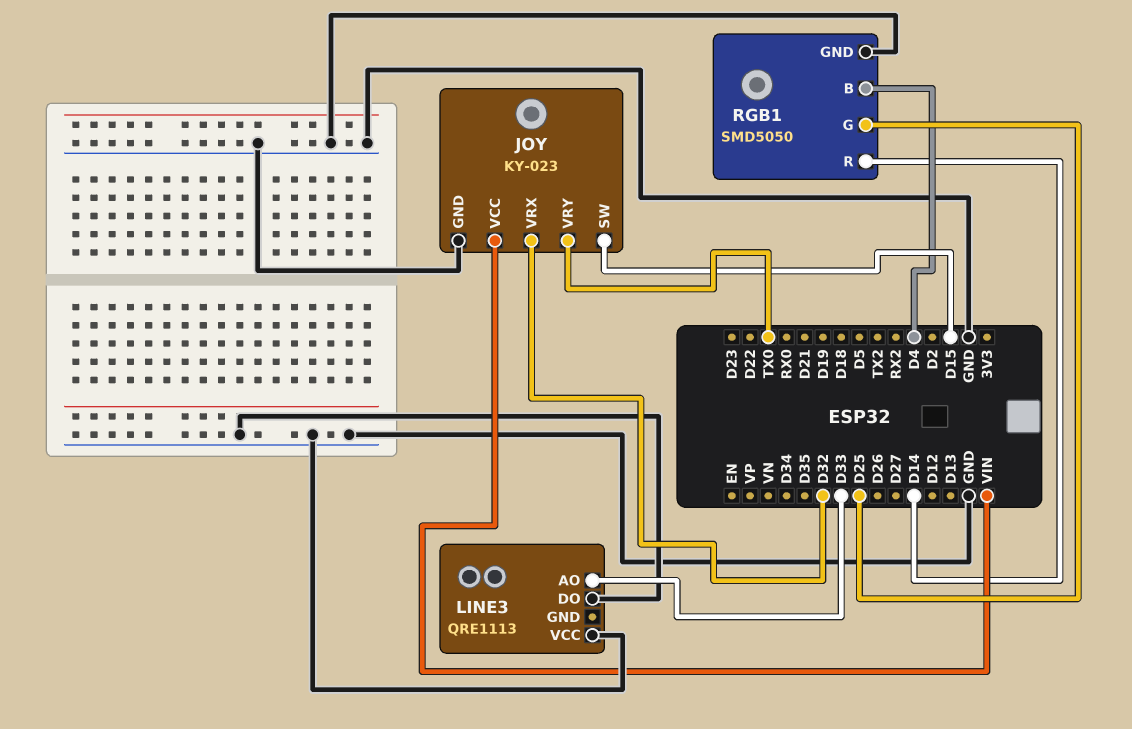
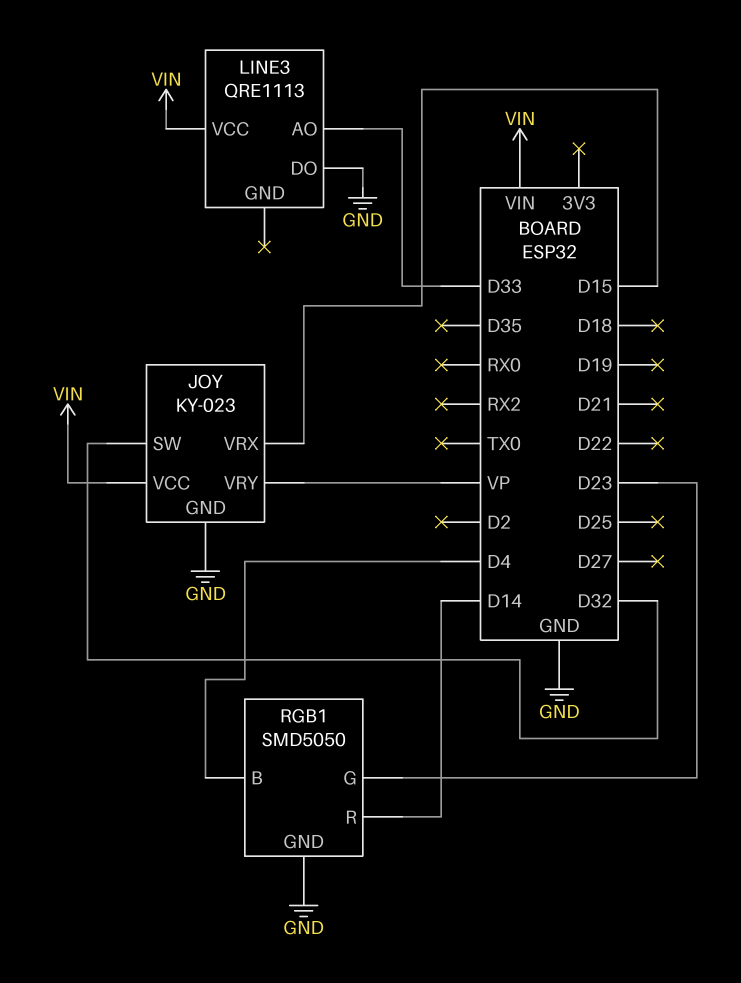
JOY pin SW: D15 -> D32
JOY pin VRX: D32 -> D15
JOY pin VRY: TX0 -> VP
LINE3 pin VCC: GND -> VIN
RGB1 pin G: D25 -> D23

